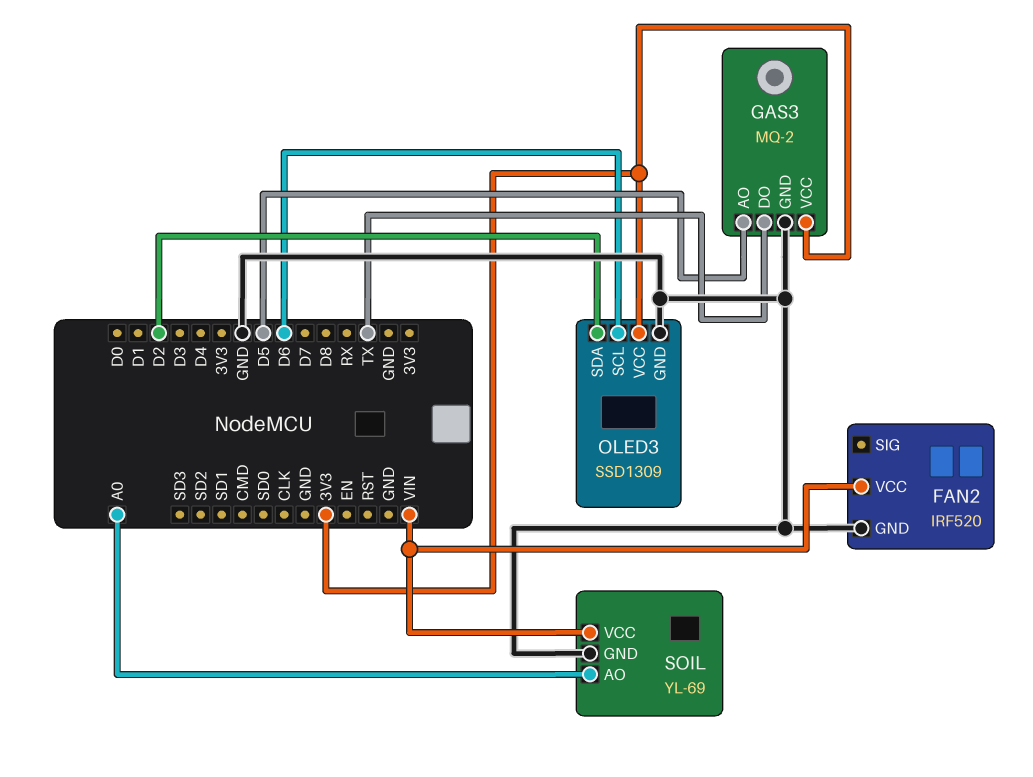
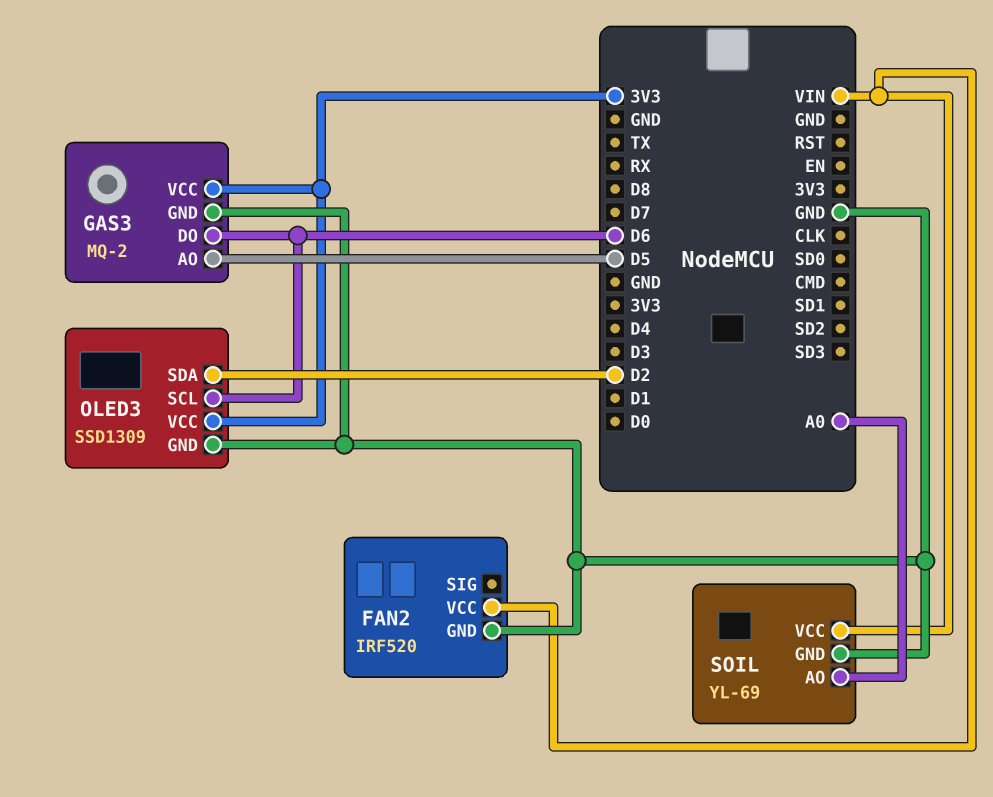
GAS3 pin DO: TX -> D6

